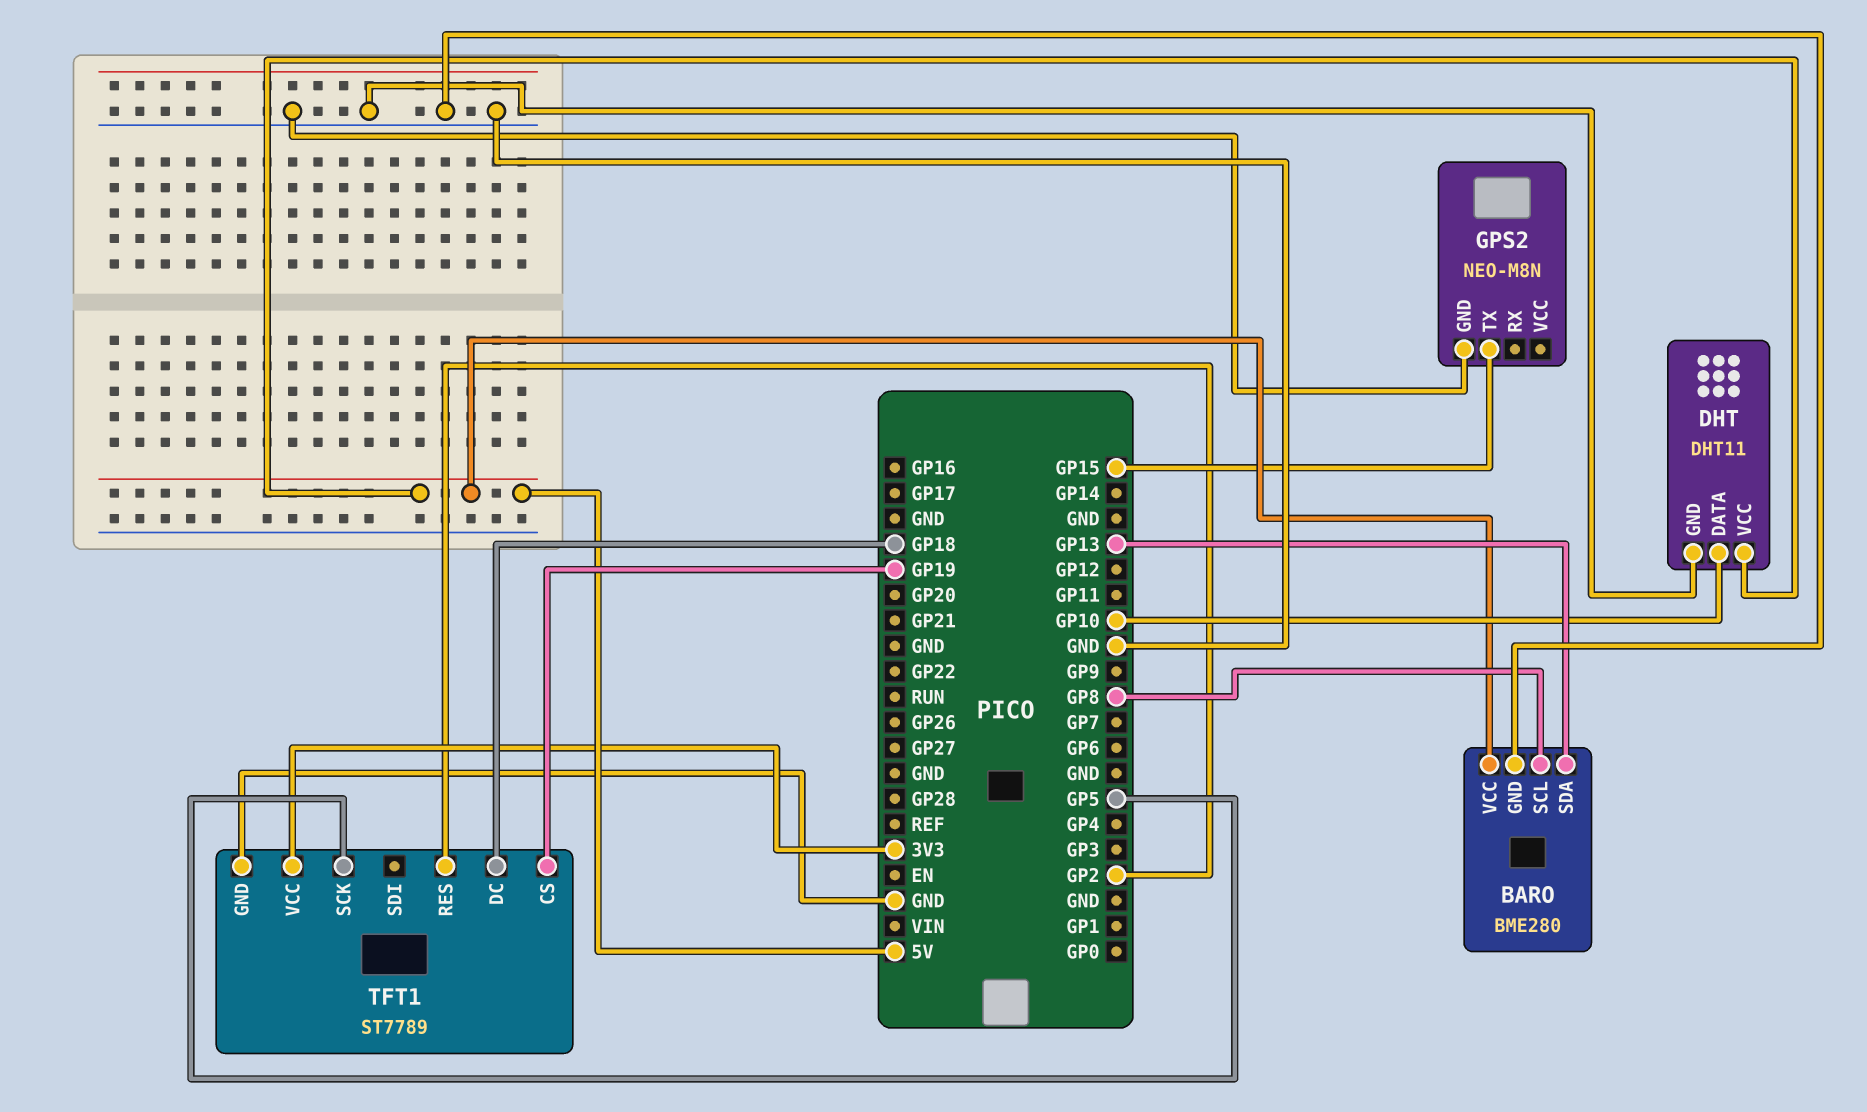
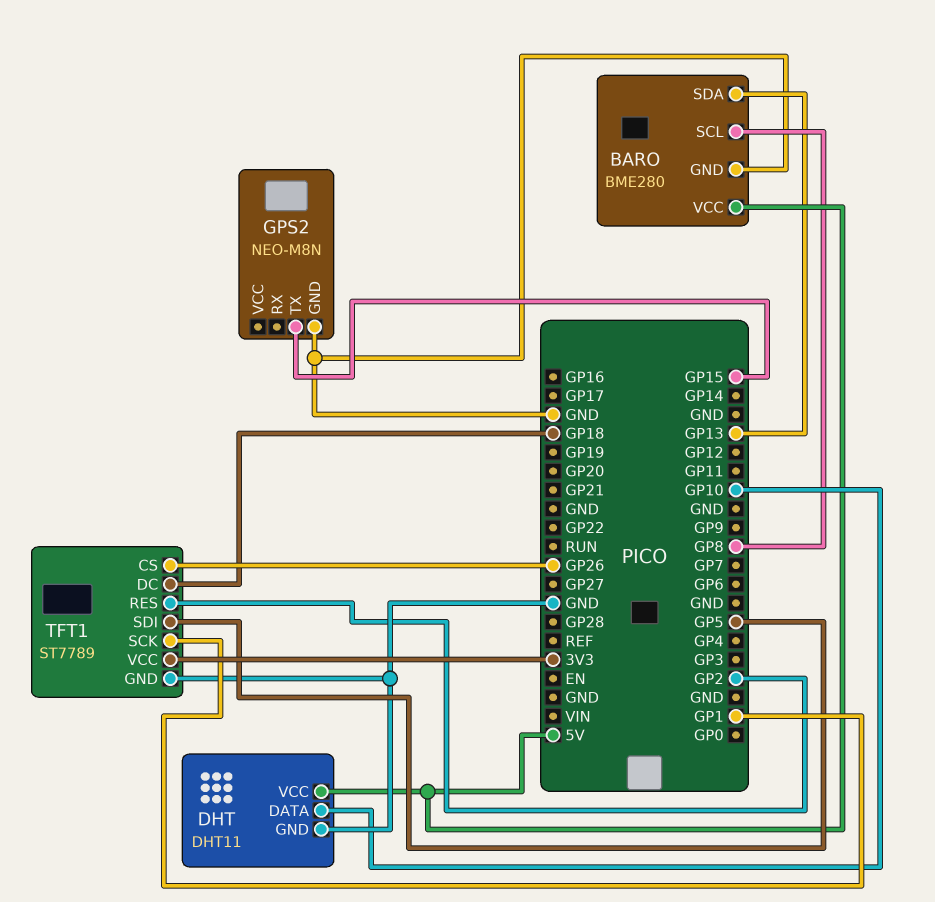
TFT1 pin CS: GP19 -> GP26
TFT1 pin SCK: GP5 -> GP1
TFT1 pin SDI: none -> GP5

